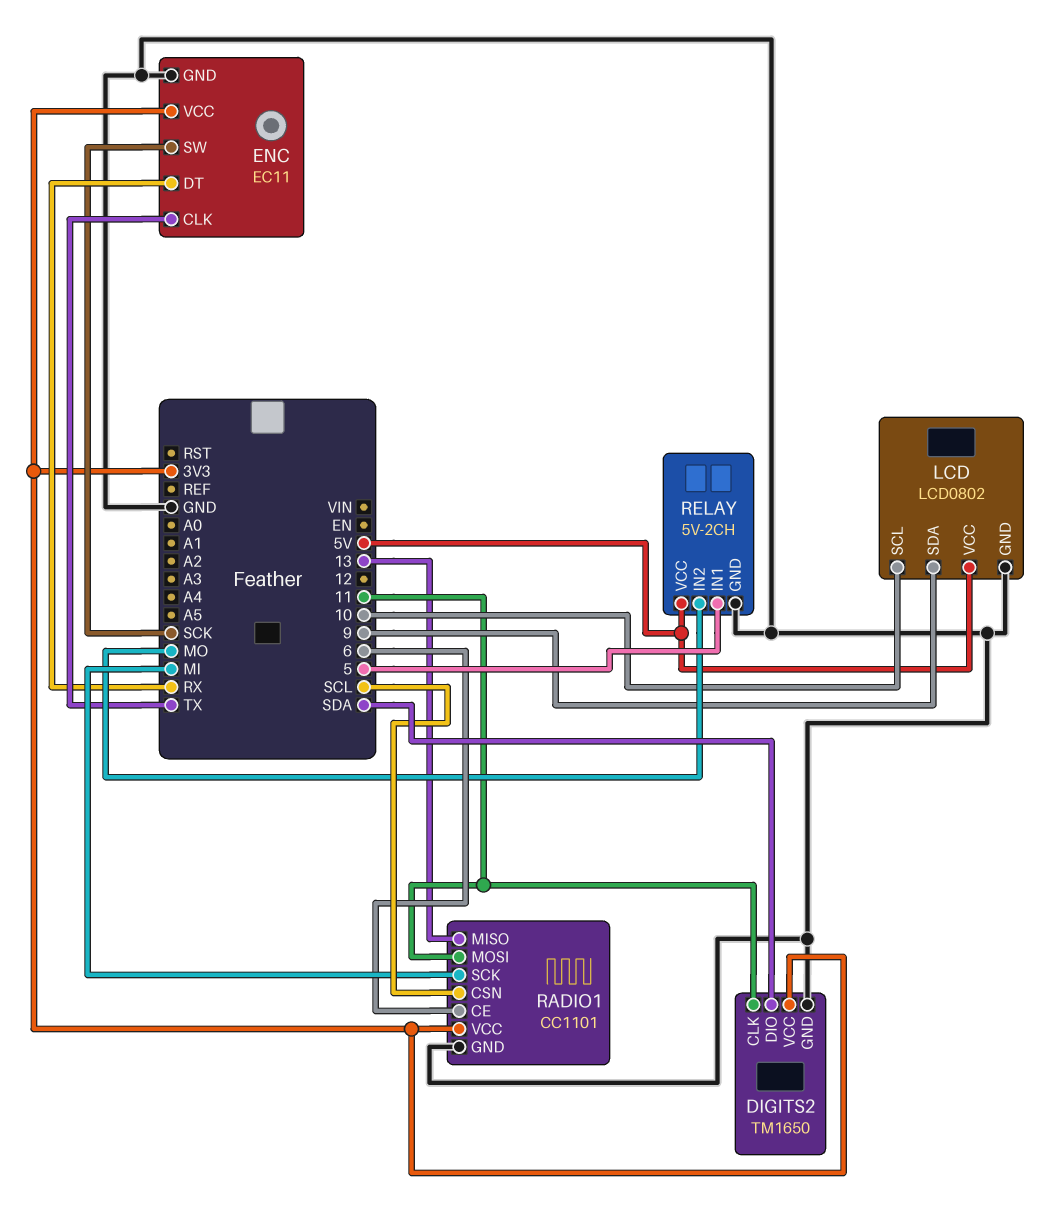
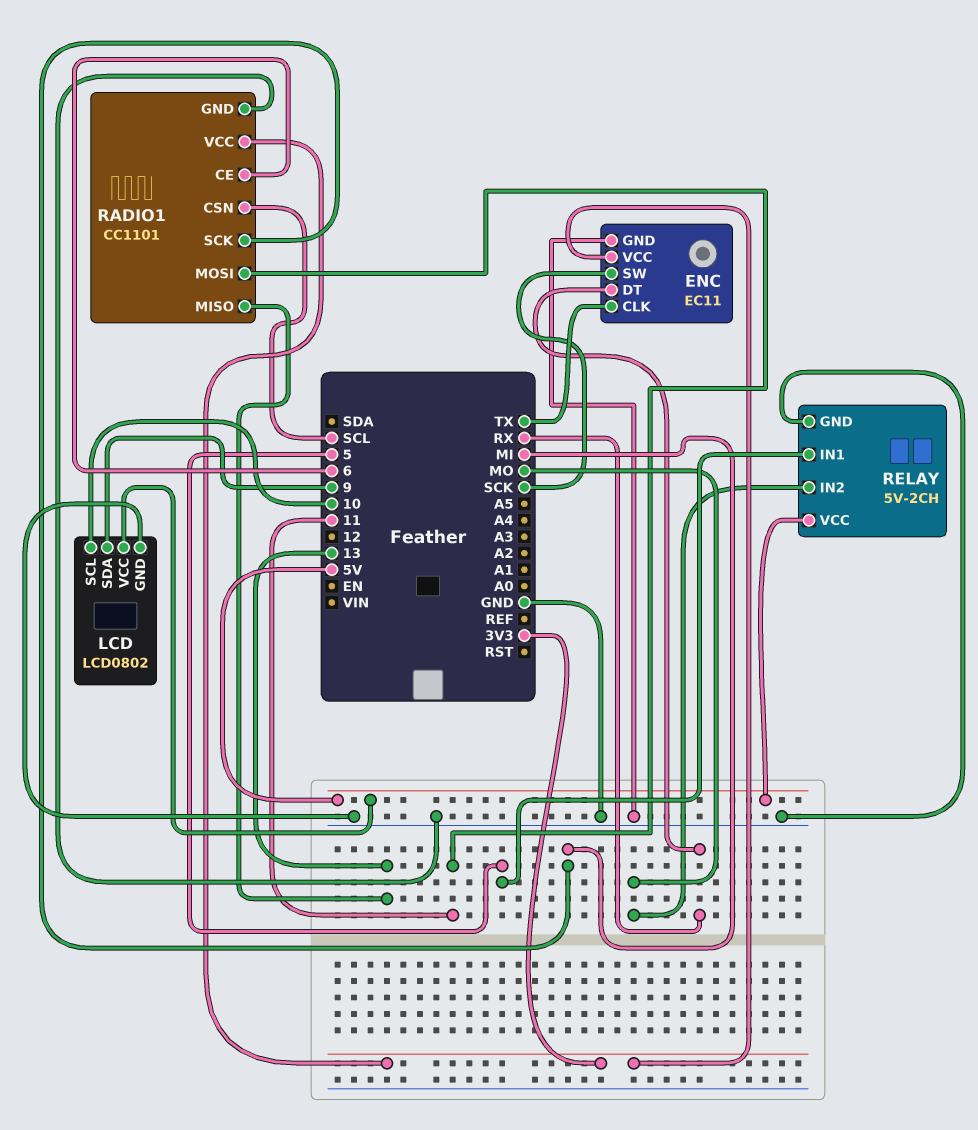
DIGITS2: TM1650 -> none
DIGITS2 pin CLK: 11 -> none
DIGITS2 pin DIO: SDA -> none
DIGITS2 pin GND: GND -> none
DIGITS2 pin VCC: 3V3 -> none

